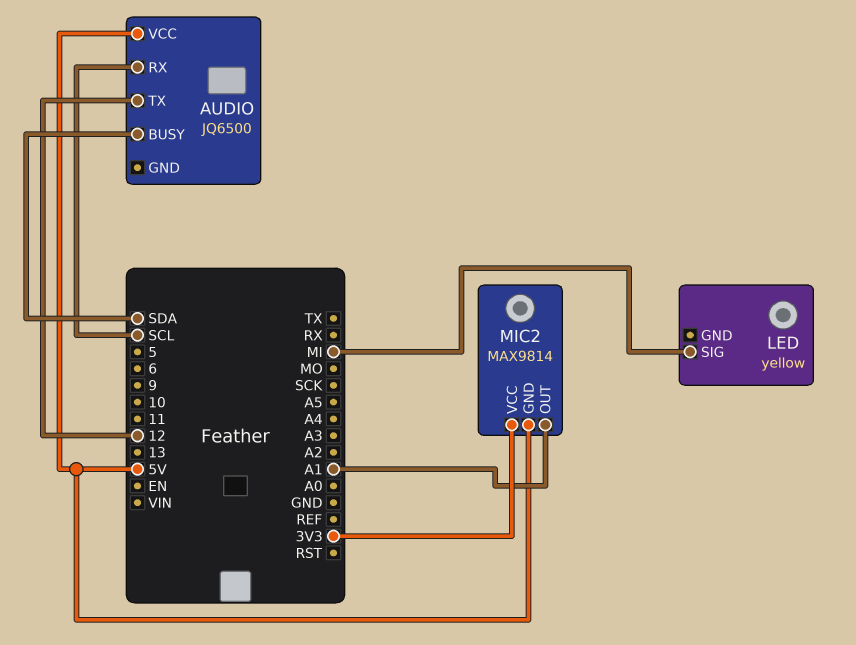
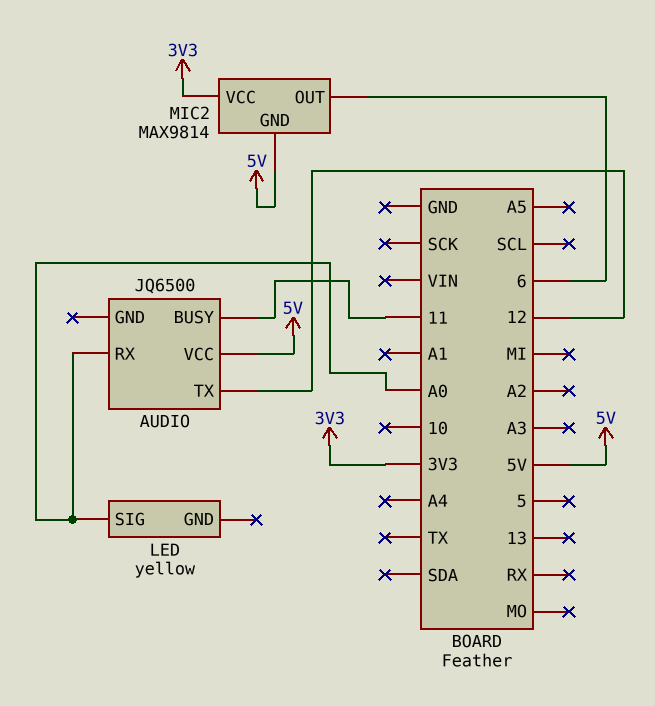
AUDIO pin BUSY: SDA -> 11
AUDIO pin RX: SCL -> A0
LED pin SIG: MI -> A0
MIC2 pin OUT: A1 -> 6

